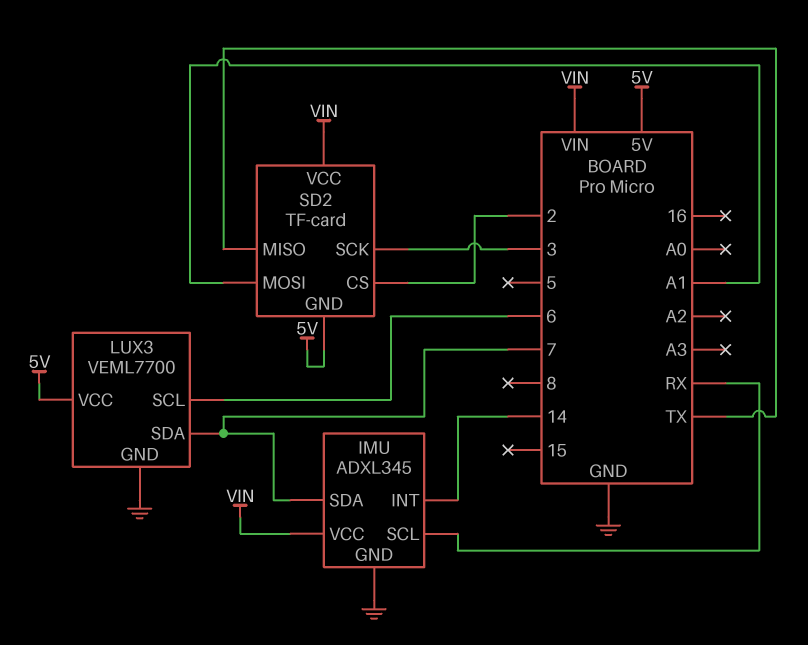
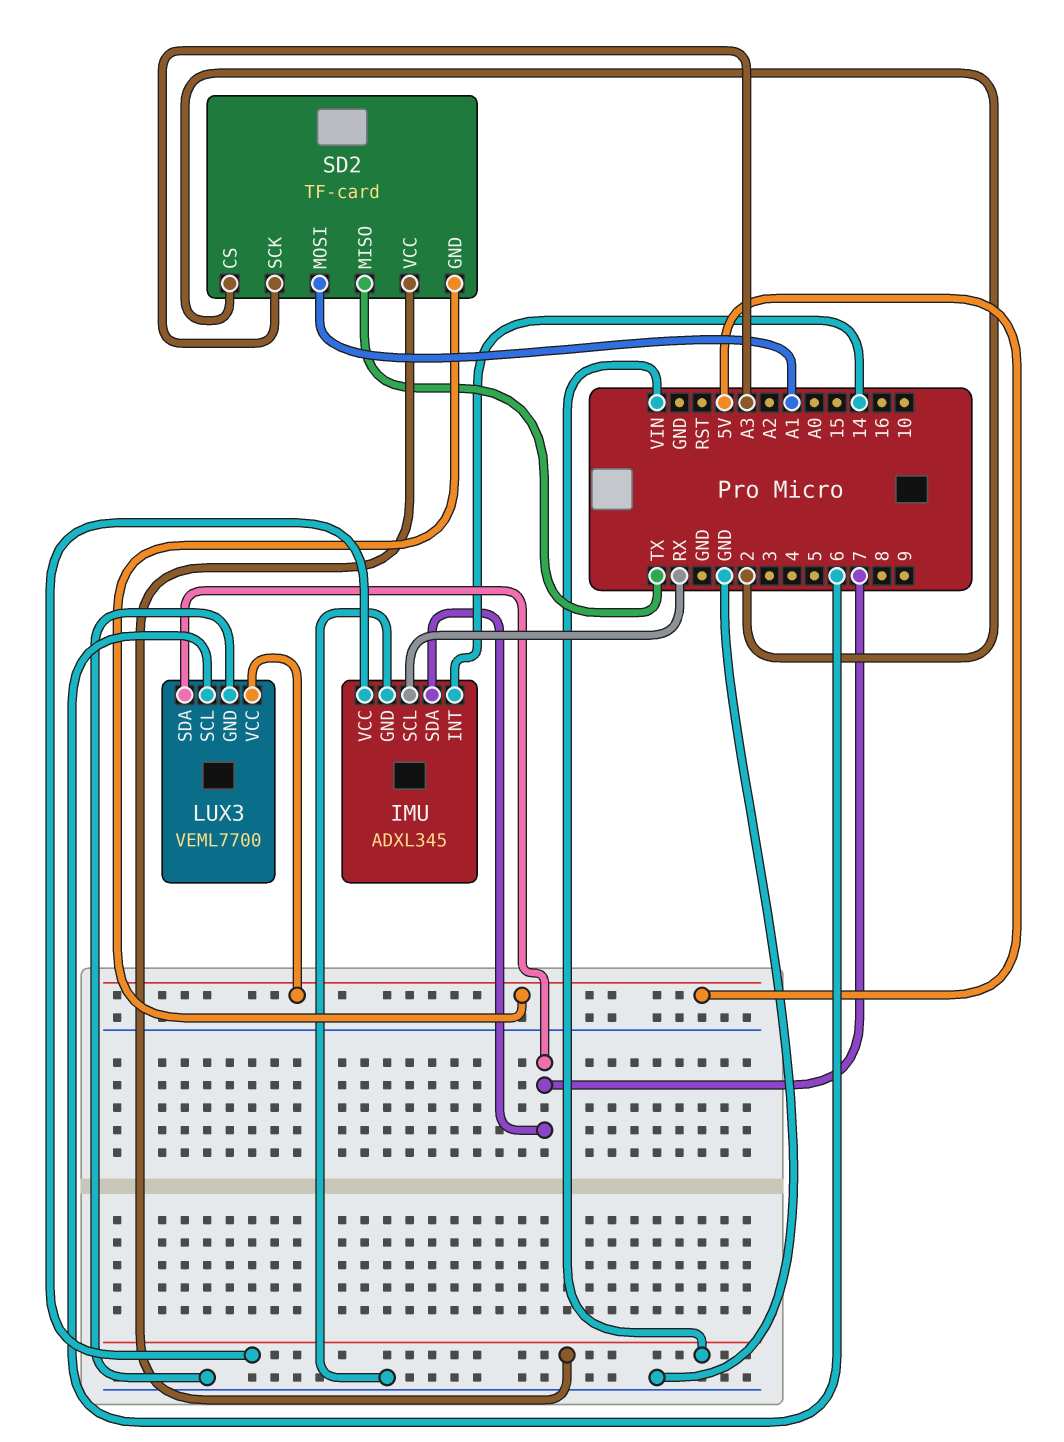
SD2 pin SCK: 3 -> A3

